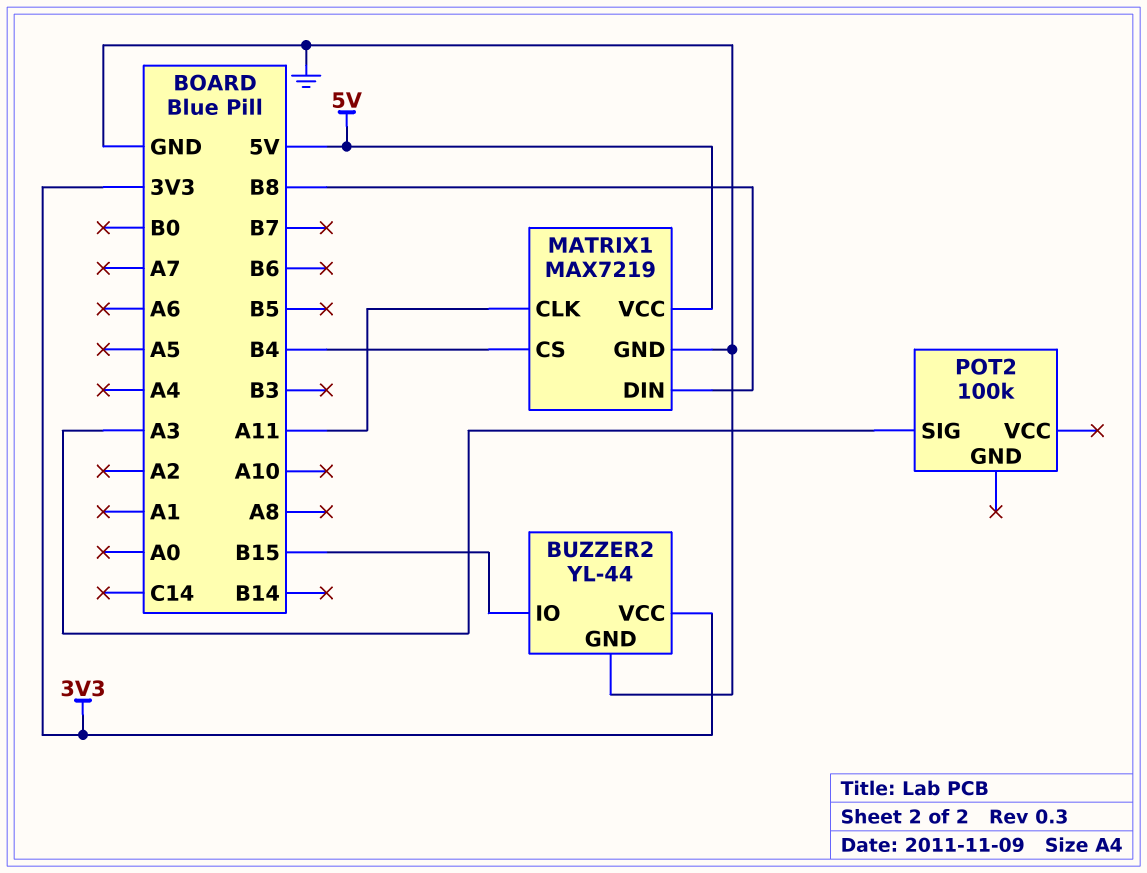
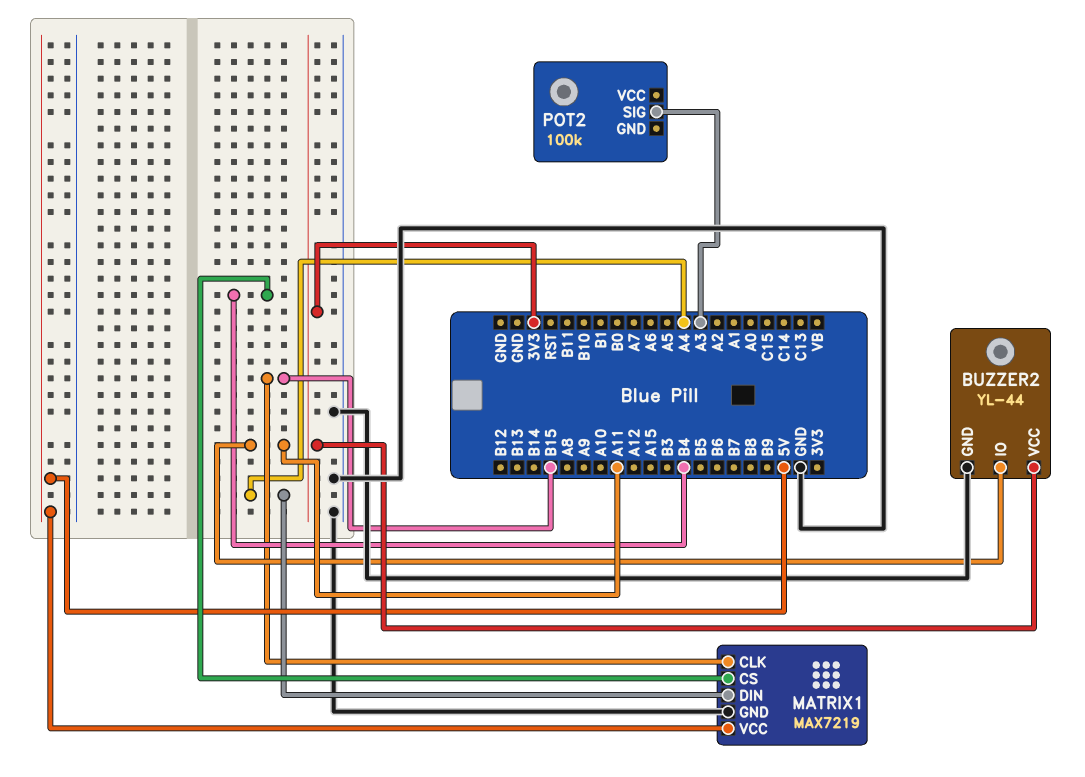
BUZZER2 pin IO: B15 -> A11
MATRIX1 pin CLK: A11 -> B15
MATRIX1 pin DIN: B8 -> A4

